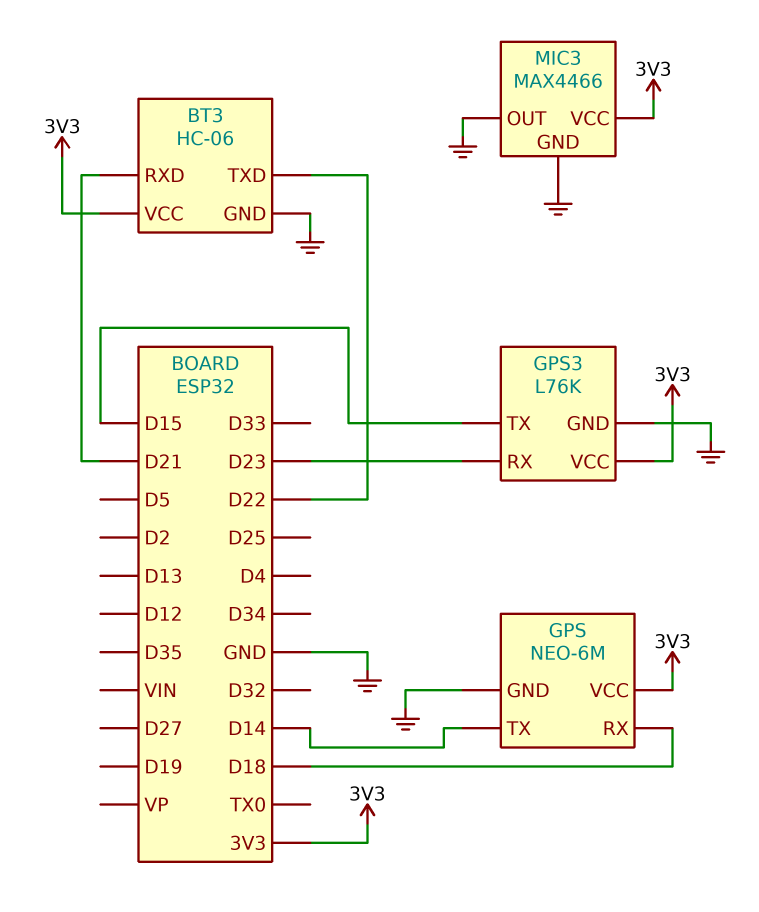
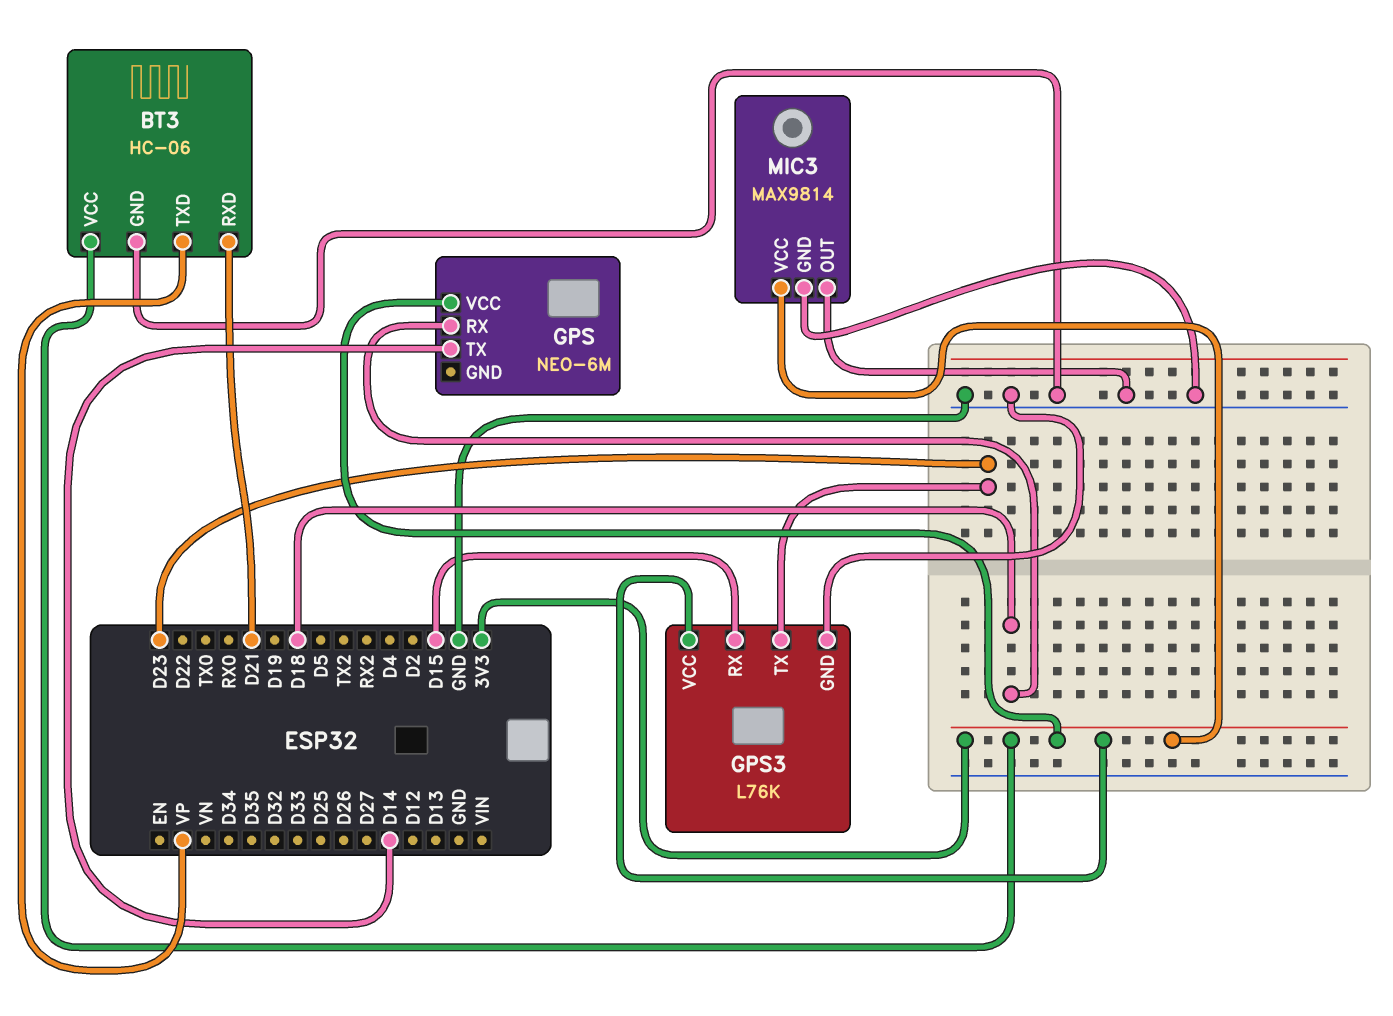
BT3 pin TXD: D22 -> VP
GPS pin GND: GND -> none
GPS3 pin RX: D23 -> D15
GPS3 pin TX: D15 -> D23
MIC3: MAX4466 -> MAX9814

